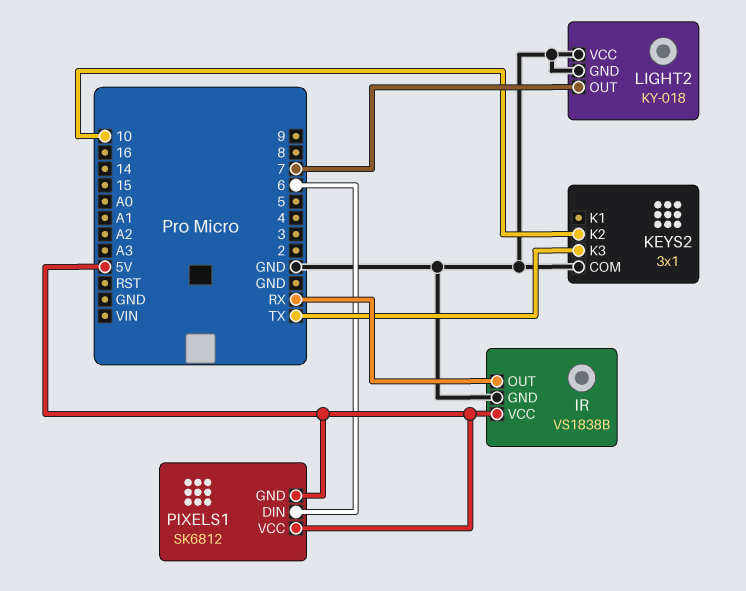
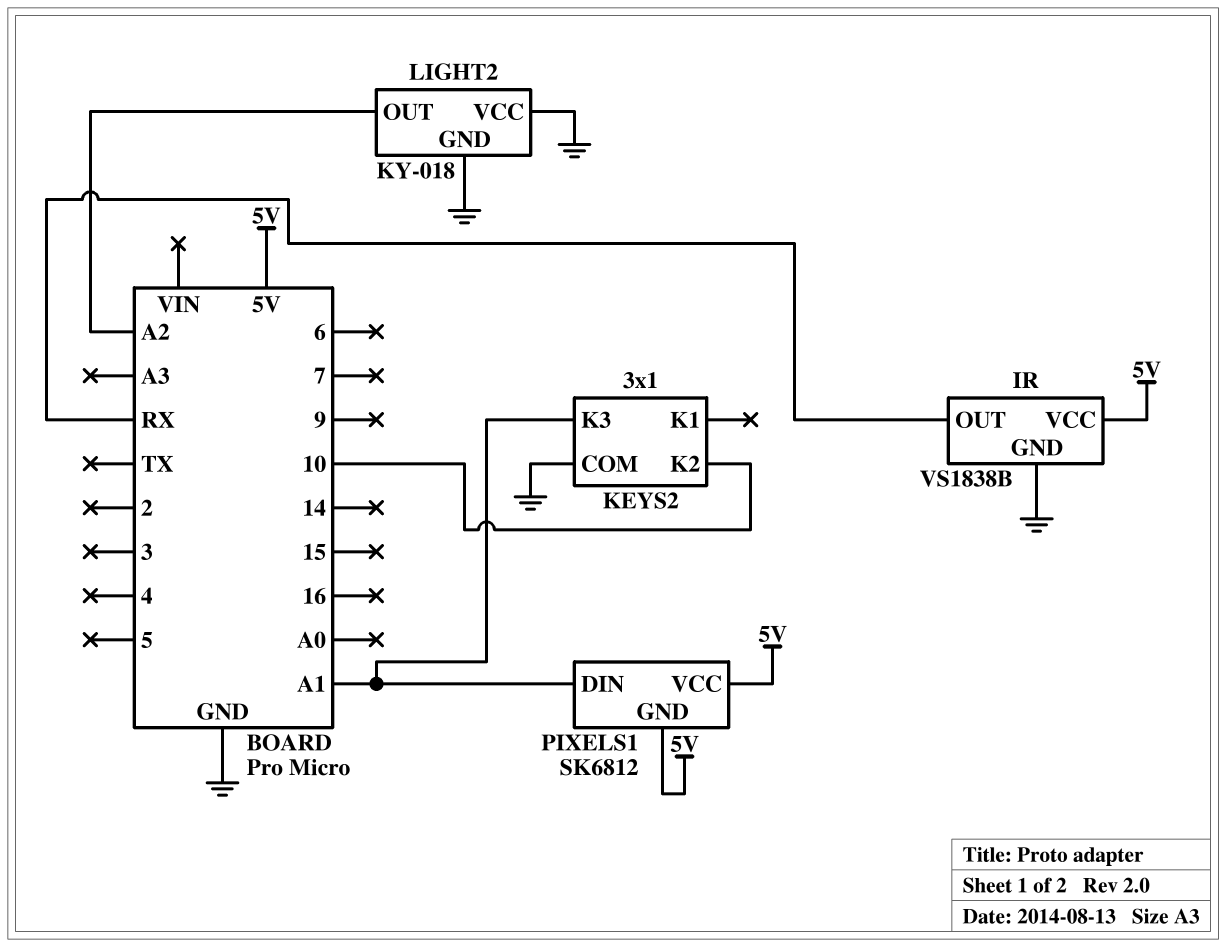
KEYS2 pin K3: TX -> A1
LIGHT2 pin OUT: 7 -> A2
PIXELS1 pin DIN: 6 -> A1

